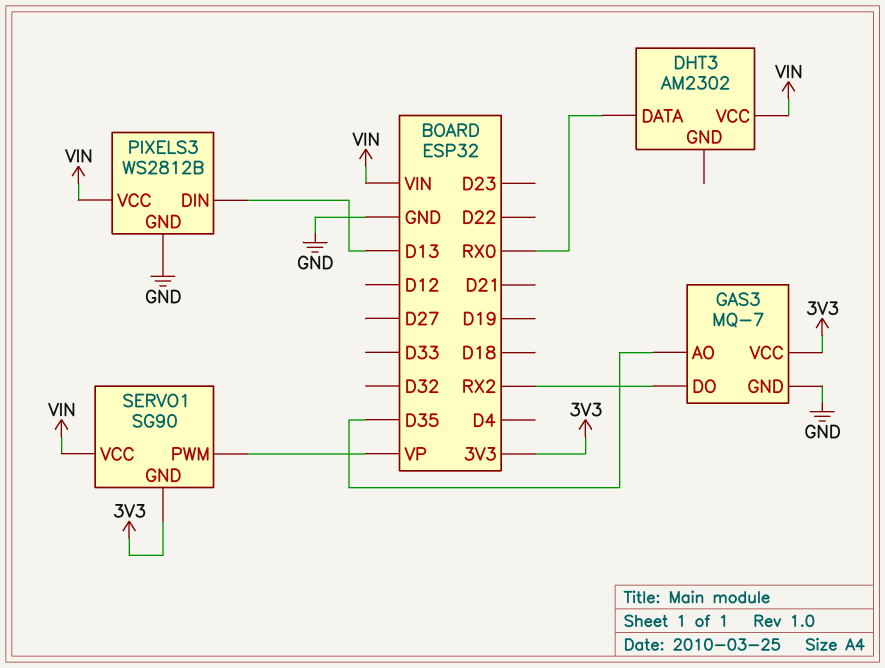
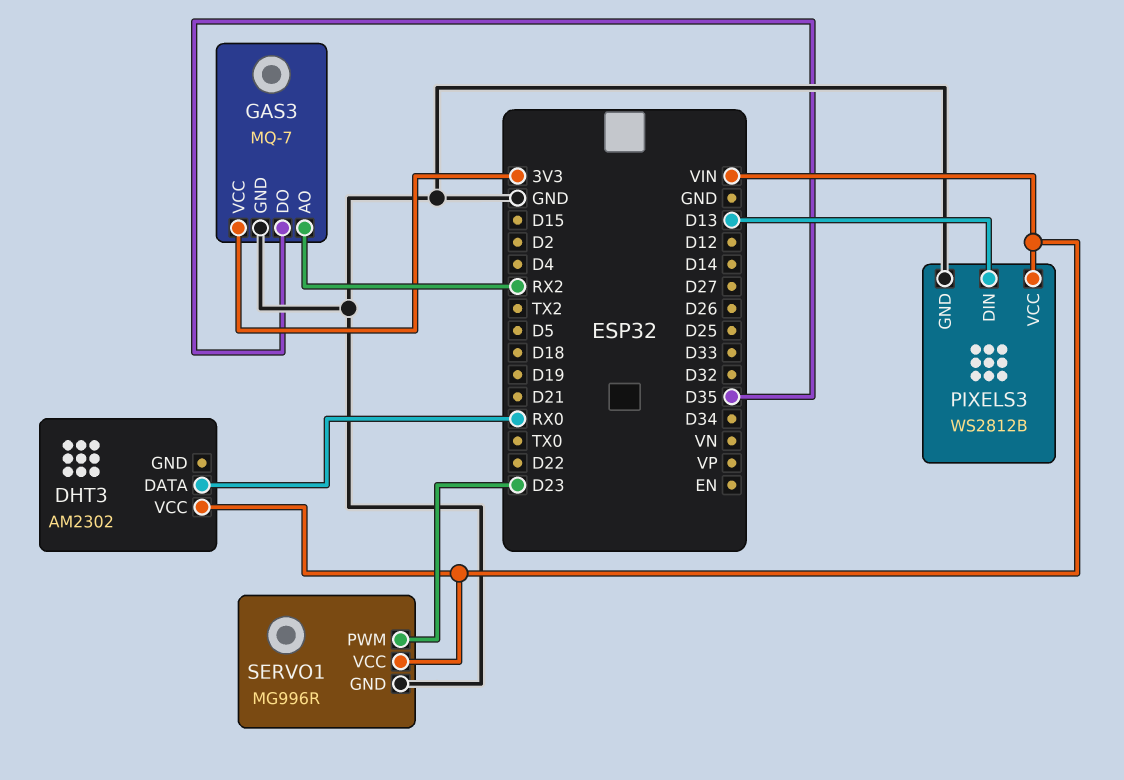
GAS3 pin AO: D35 -> RX2
GAS3 pin DO: RX2 -> D35
SERVO1: SG90 -> MG996R
SERVO1 pin GND: 3V3 -> GND
SERVO1 pin PWM: VP -> D23

